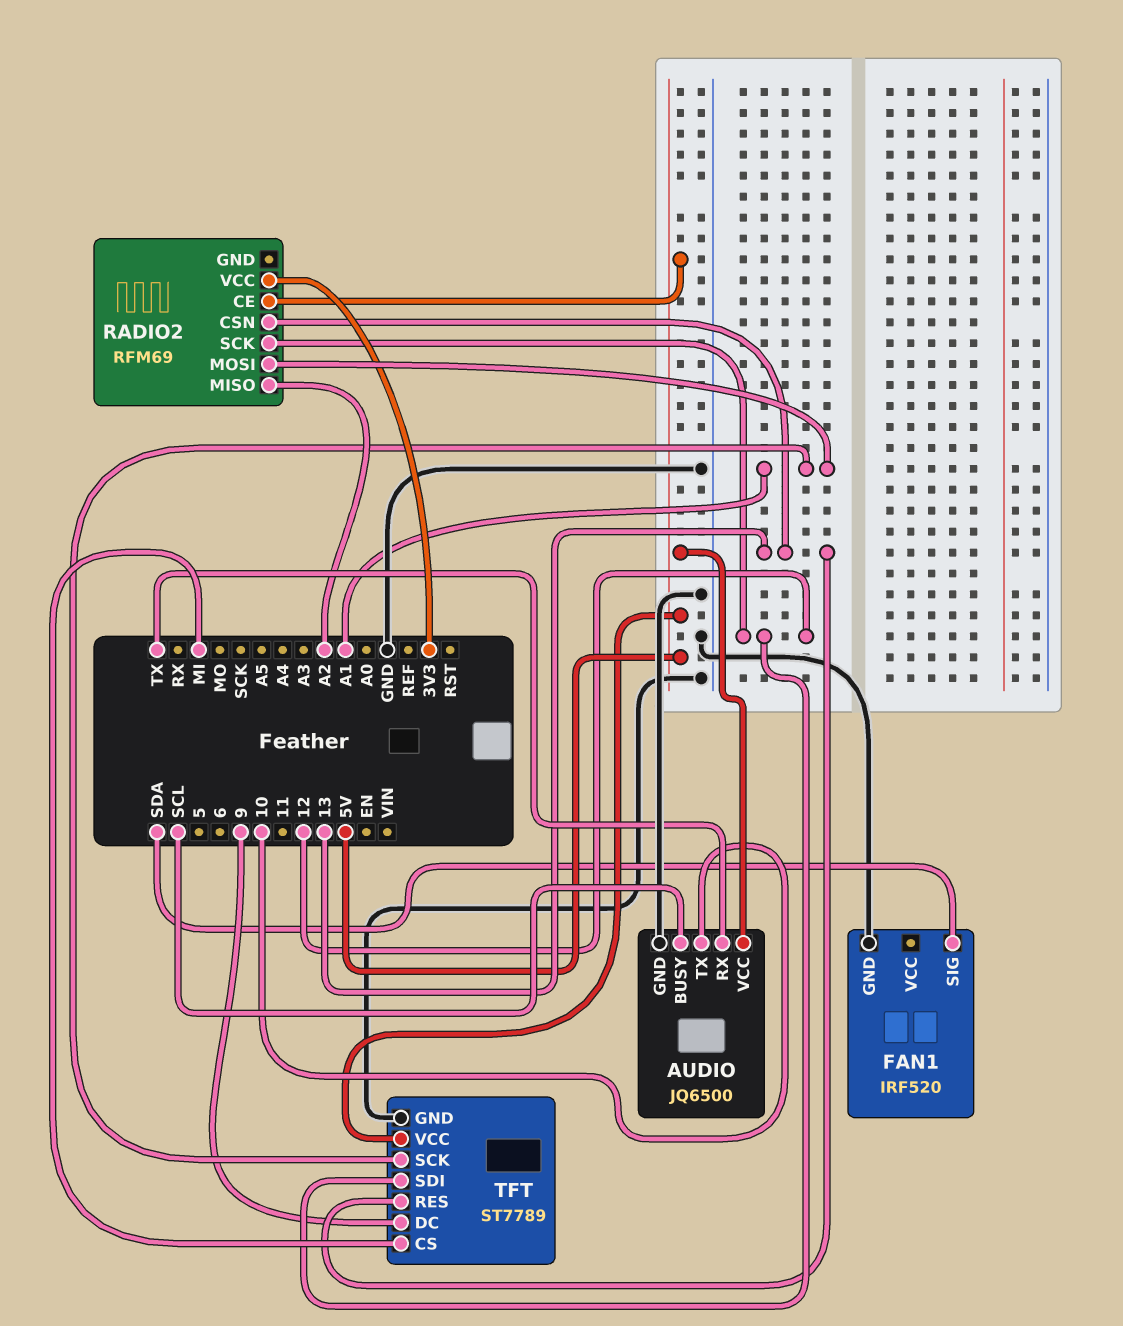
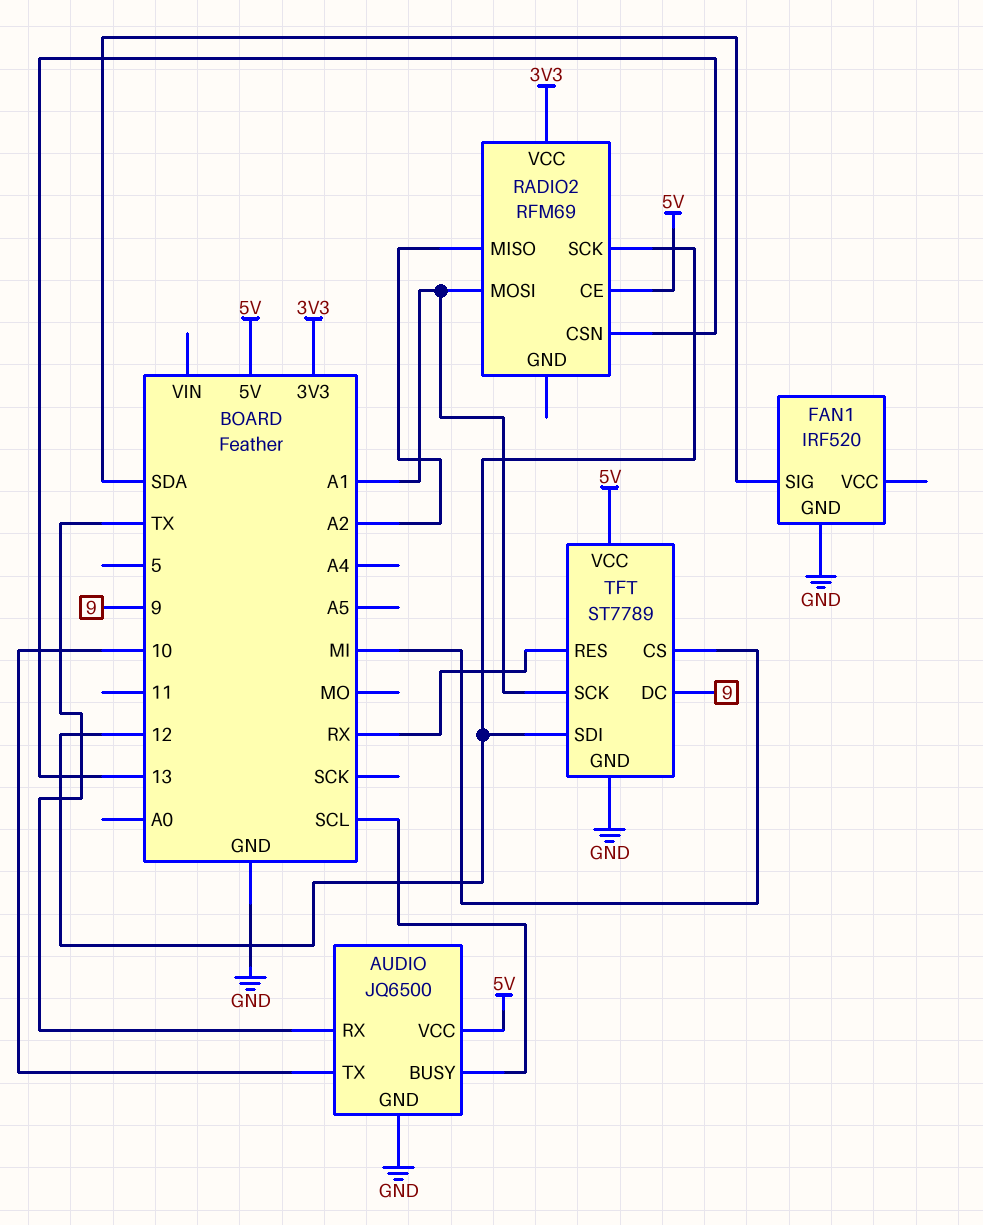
TFT pin RES: 13 -> RX

